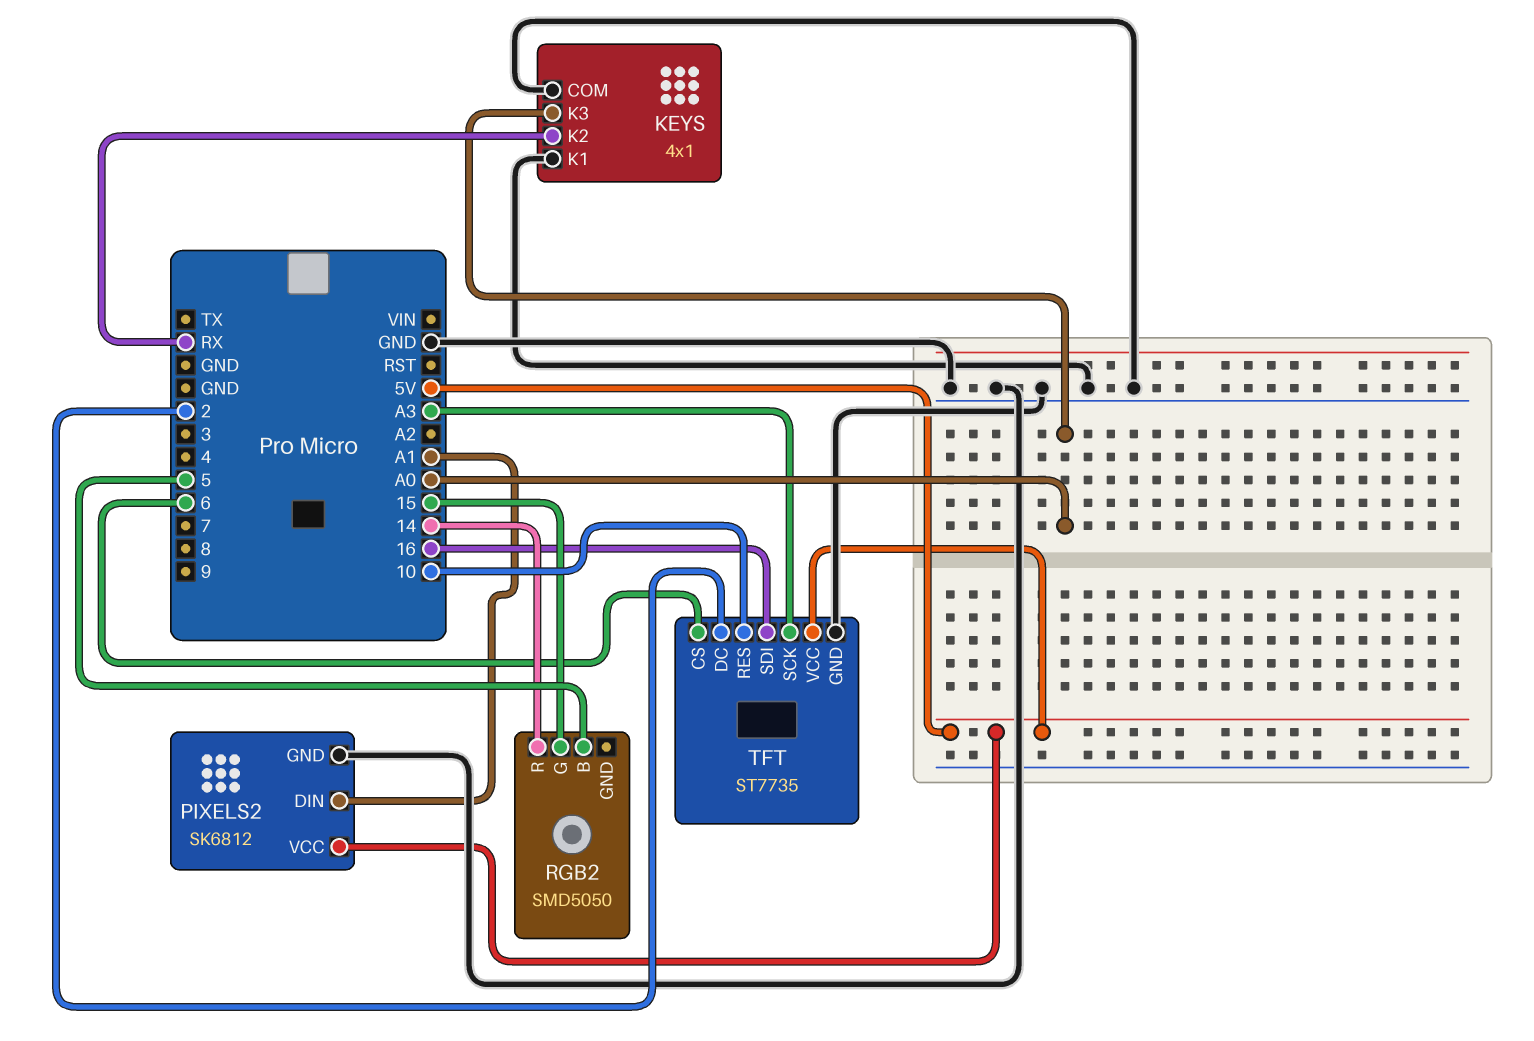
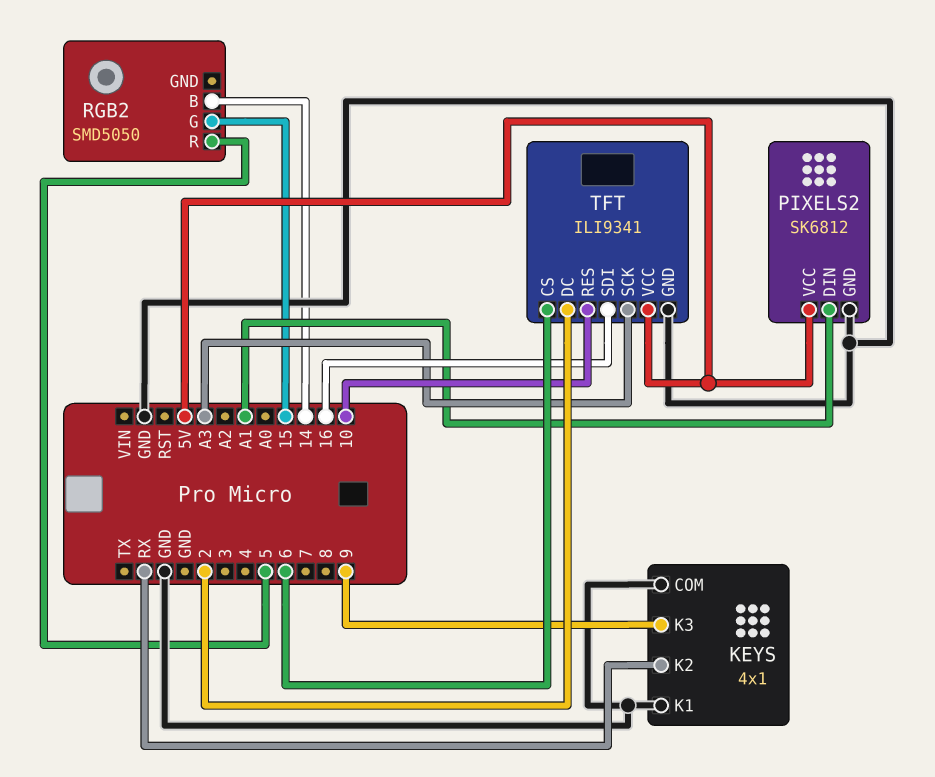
KEYS pin K3: A0 -> 9
RGB2 pin B: 5 -> 14
RGB2 pin R: 14 -> 5
TFT: ST7735 -> ILI9341

